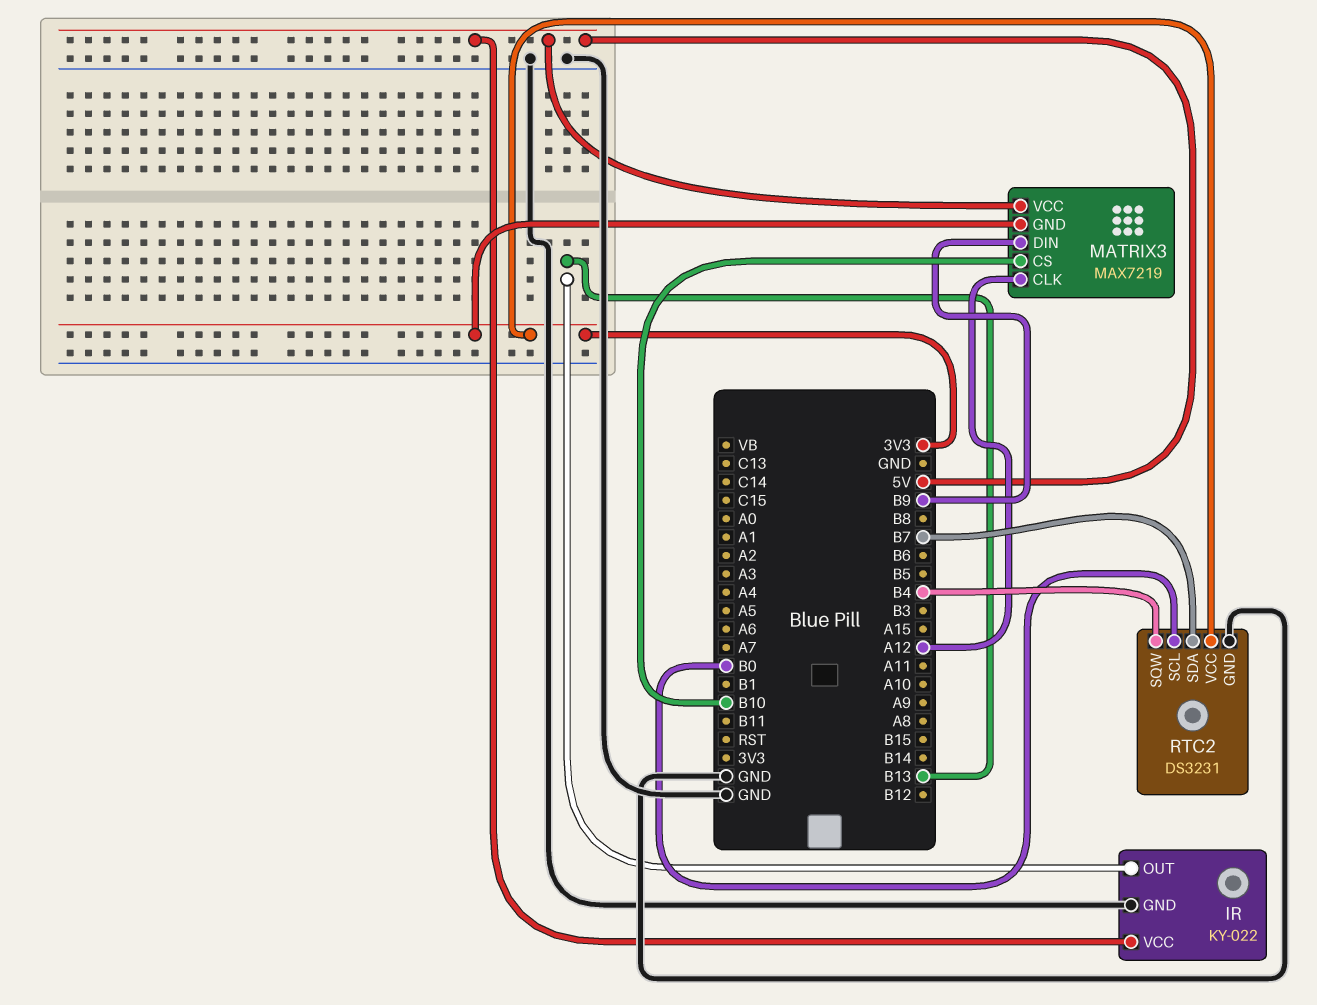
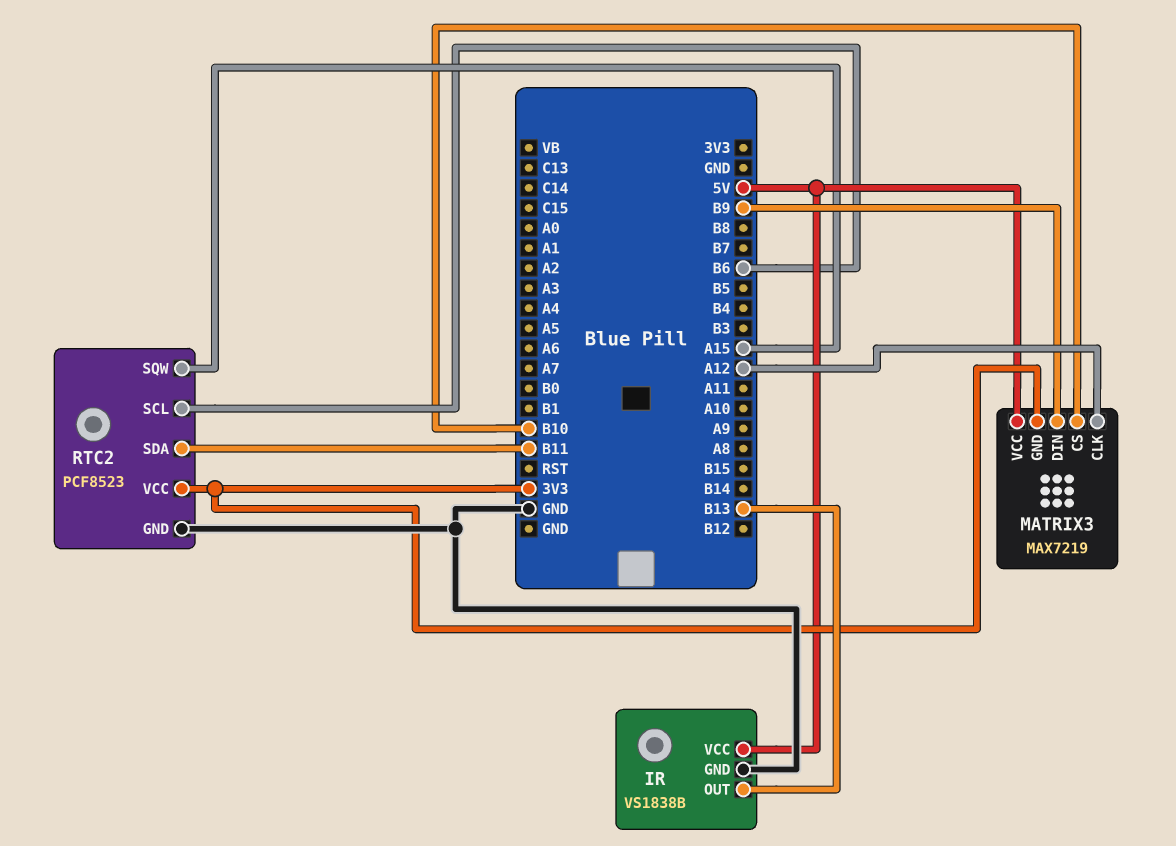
IR: KY-022 -> VS1838B
RTC2: DS3231 -> PCF8523
RTC2 pin SCL: B0 -> B6
RTC2 pin SDA: B7 -> B11
RTC2 pin SQW: B4 -> A15

